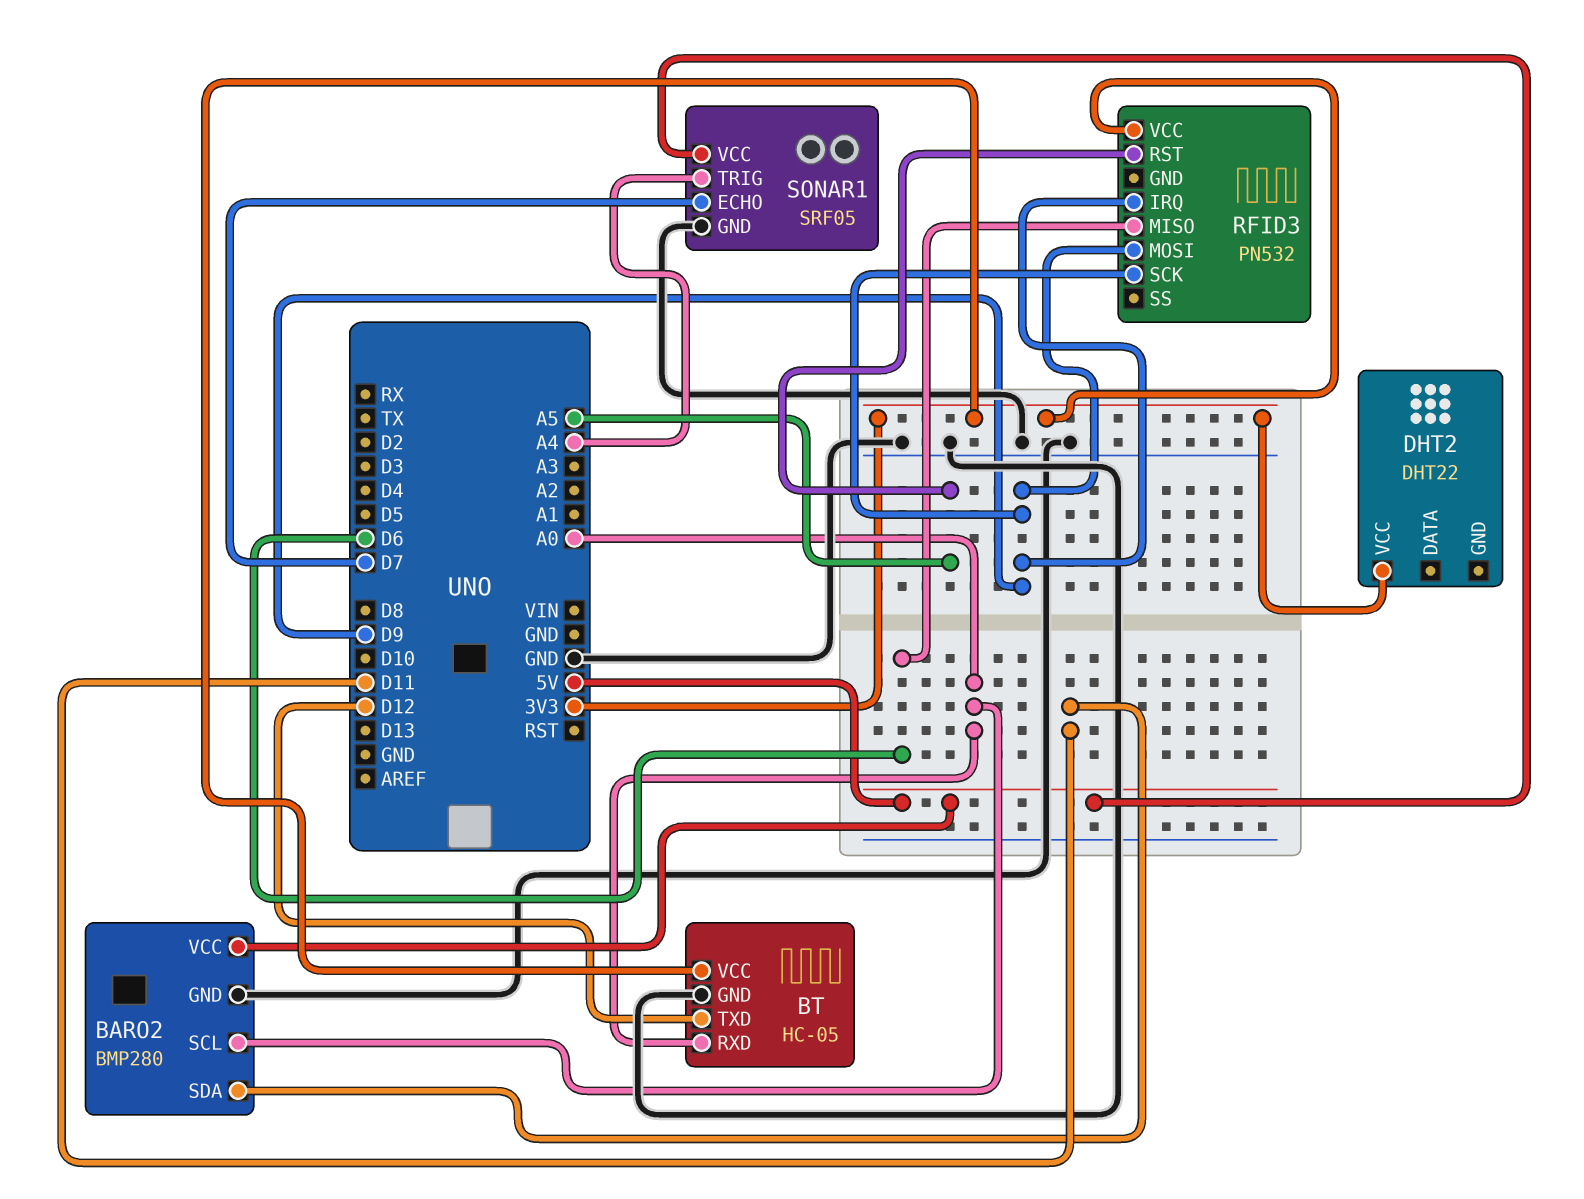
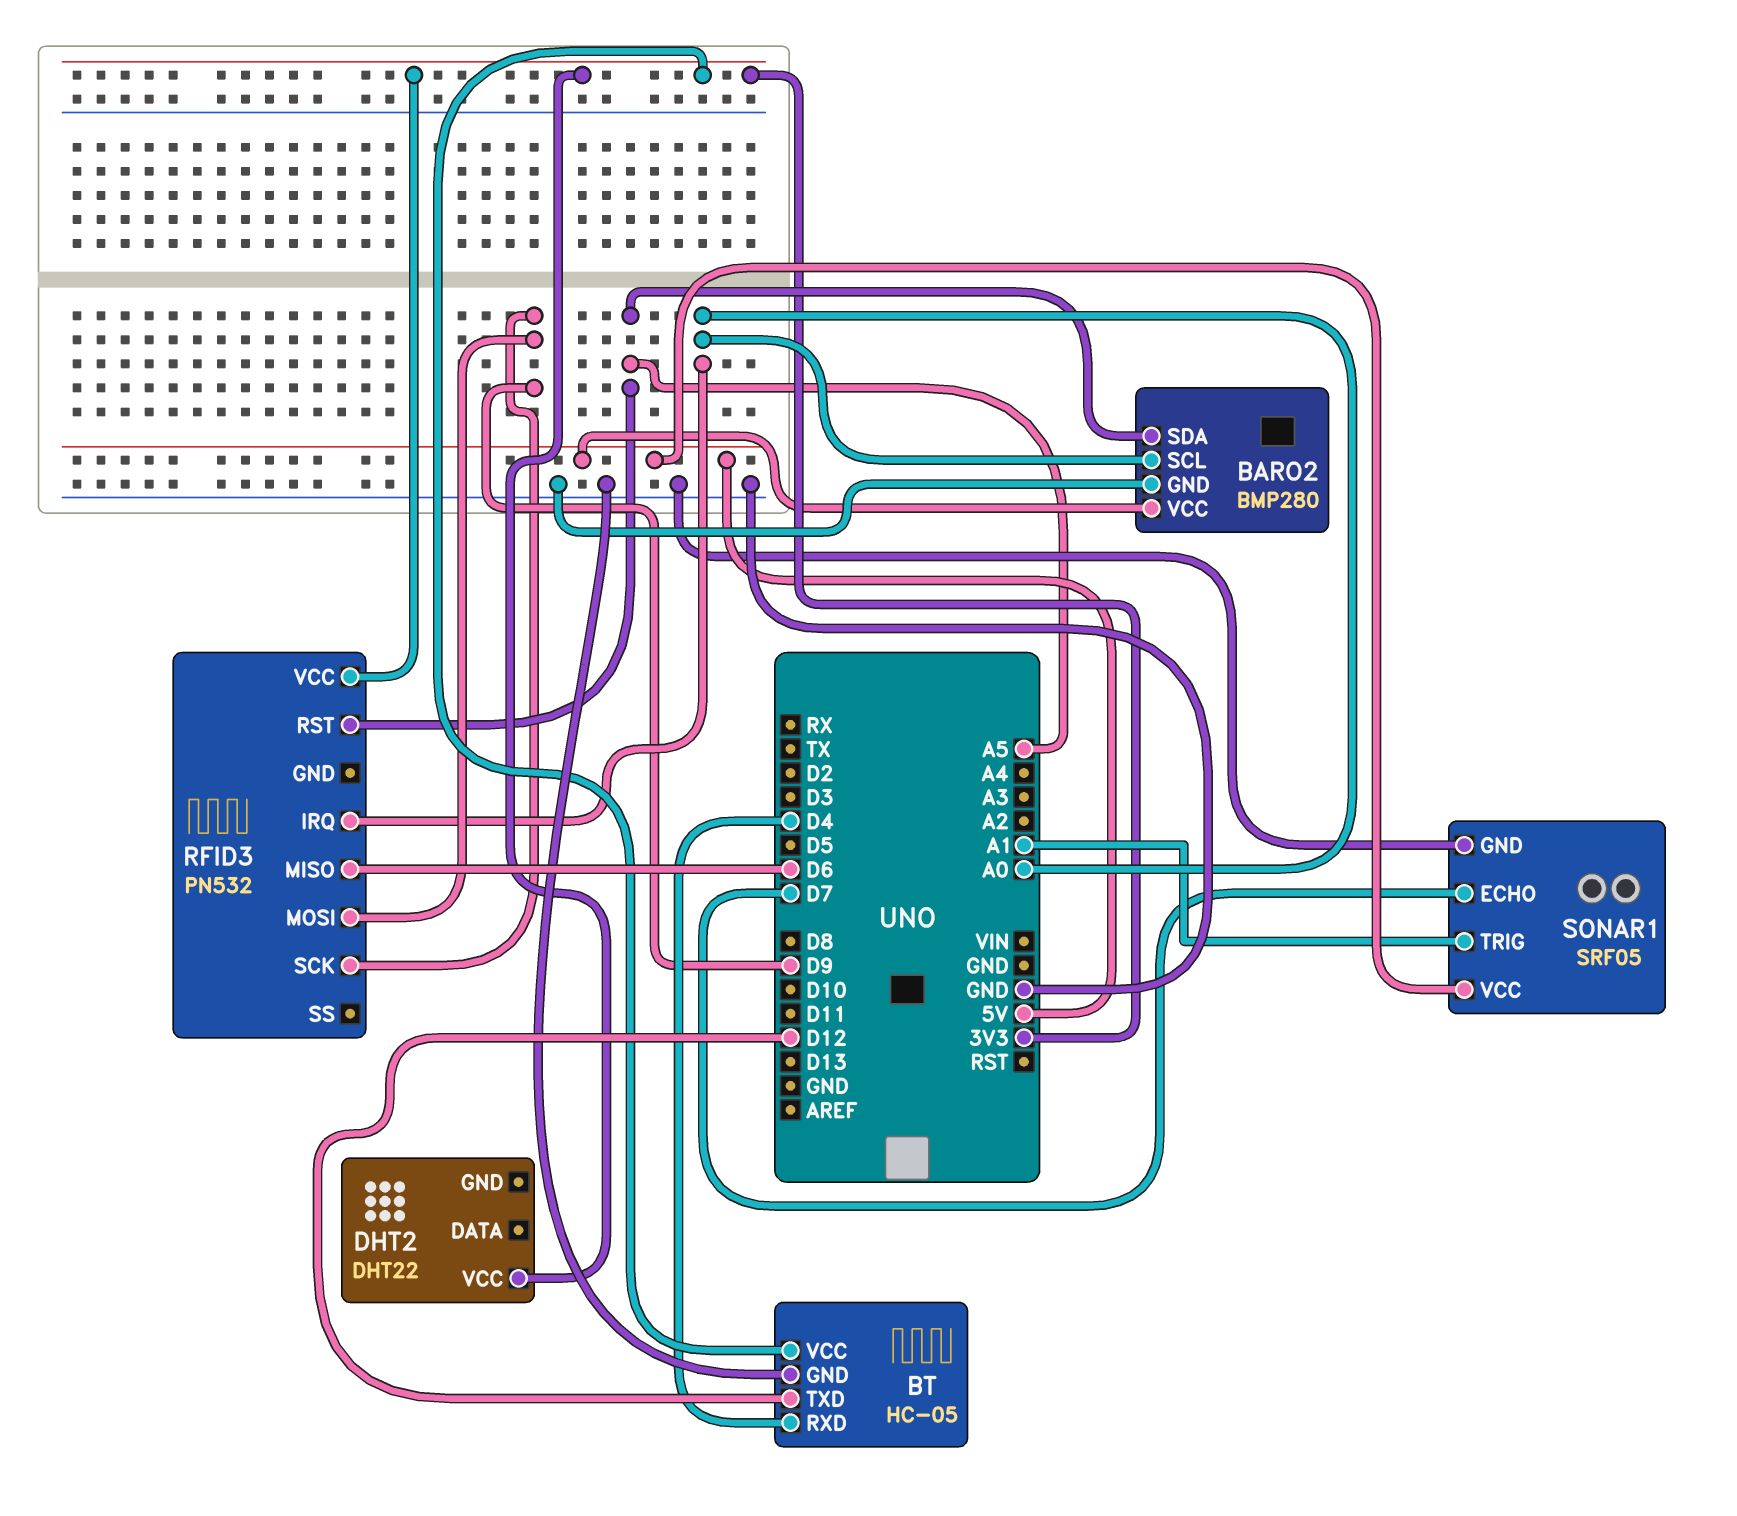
BARO2 pin SDA: D11 -> A5
BT pin RXD: A0 -> D4
RFID3 pin IRQ: D9 -> A0
SONAR1 pin TRIG: A4 -> A1

